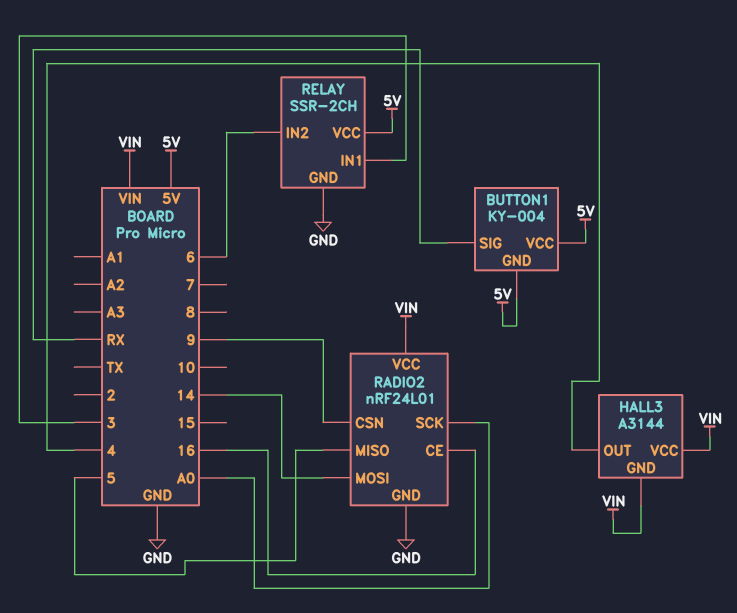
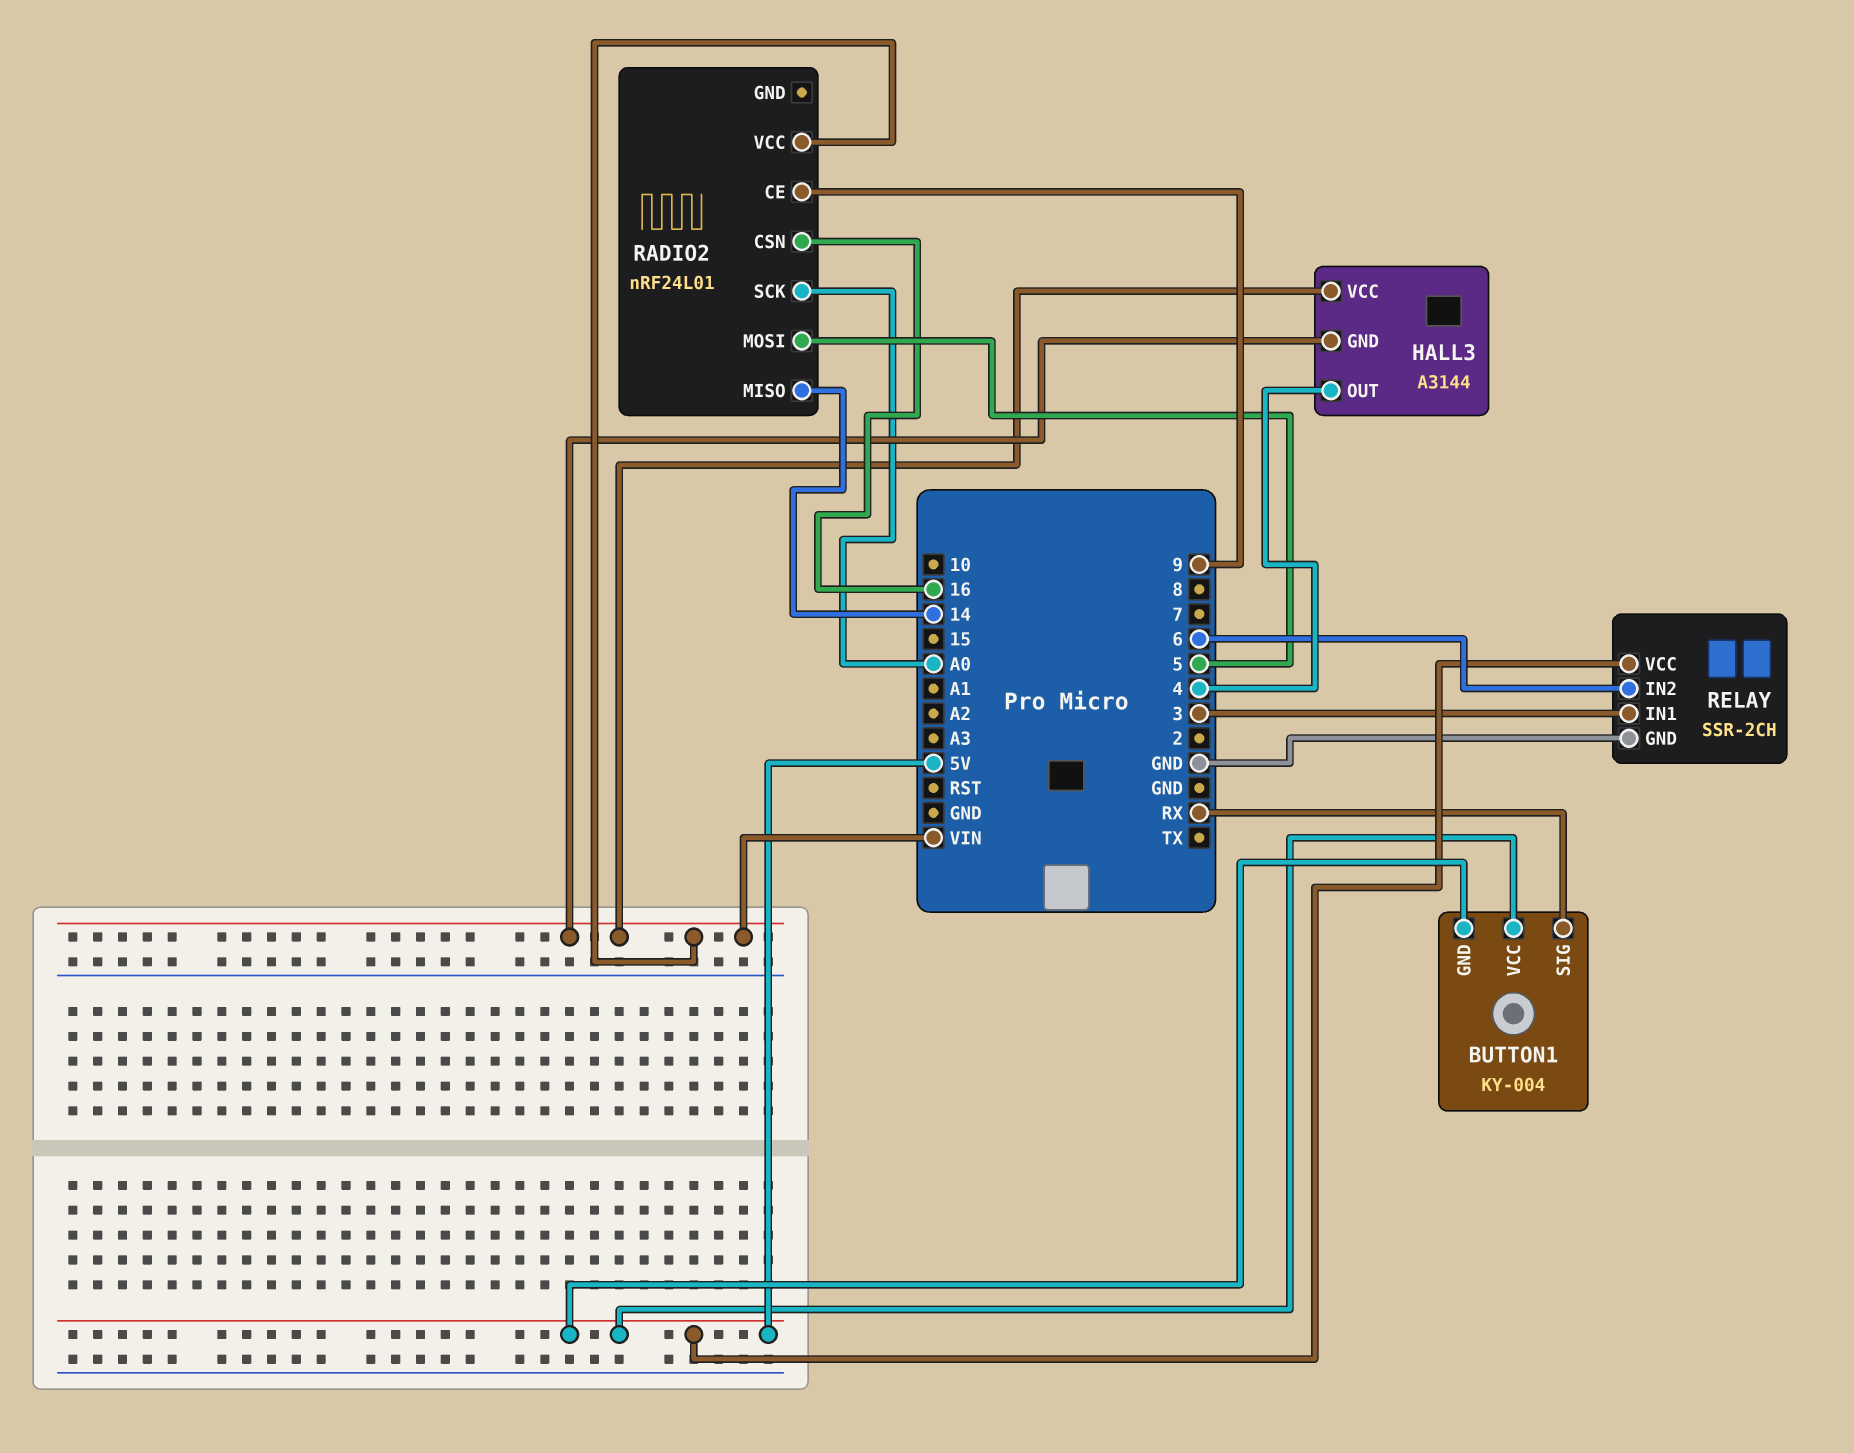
RADIO2 pin CE: 16 -> 9
RADIO2 pin CSN: 9 -> 16
RADIO2 pin GND: GND -> none
RADIO2 pin MISO: 5 -> 14
RADIO2 pin MOSI: 14 -> 5

